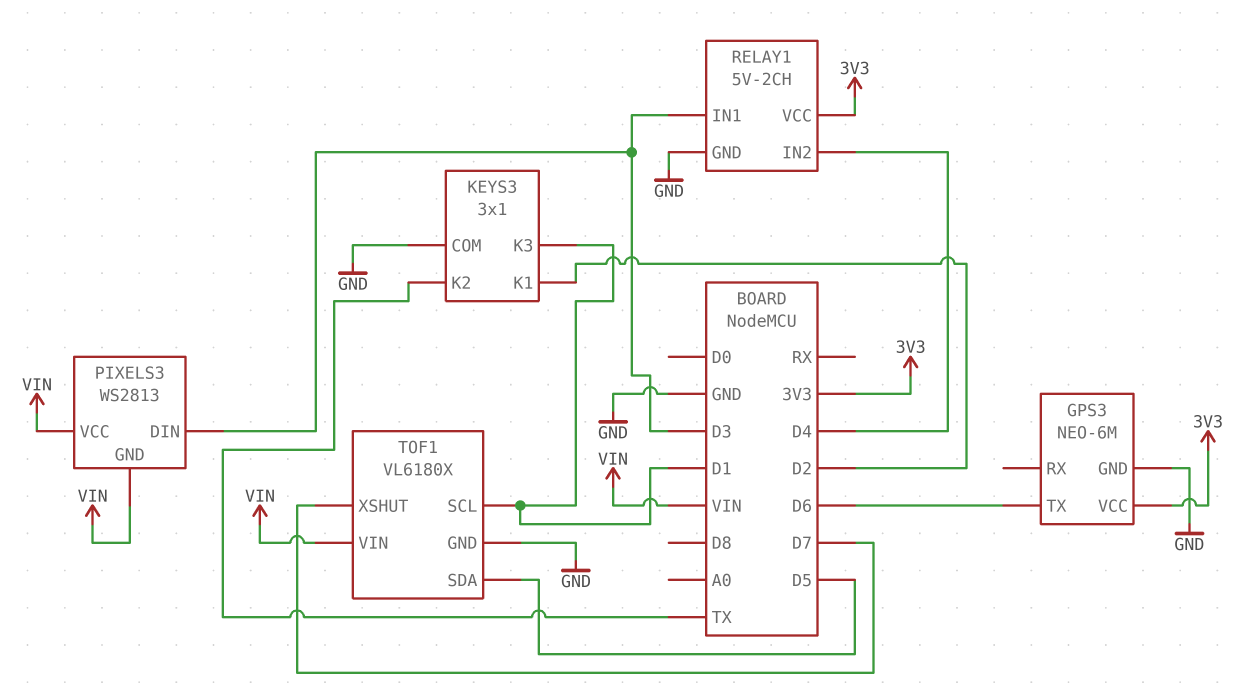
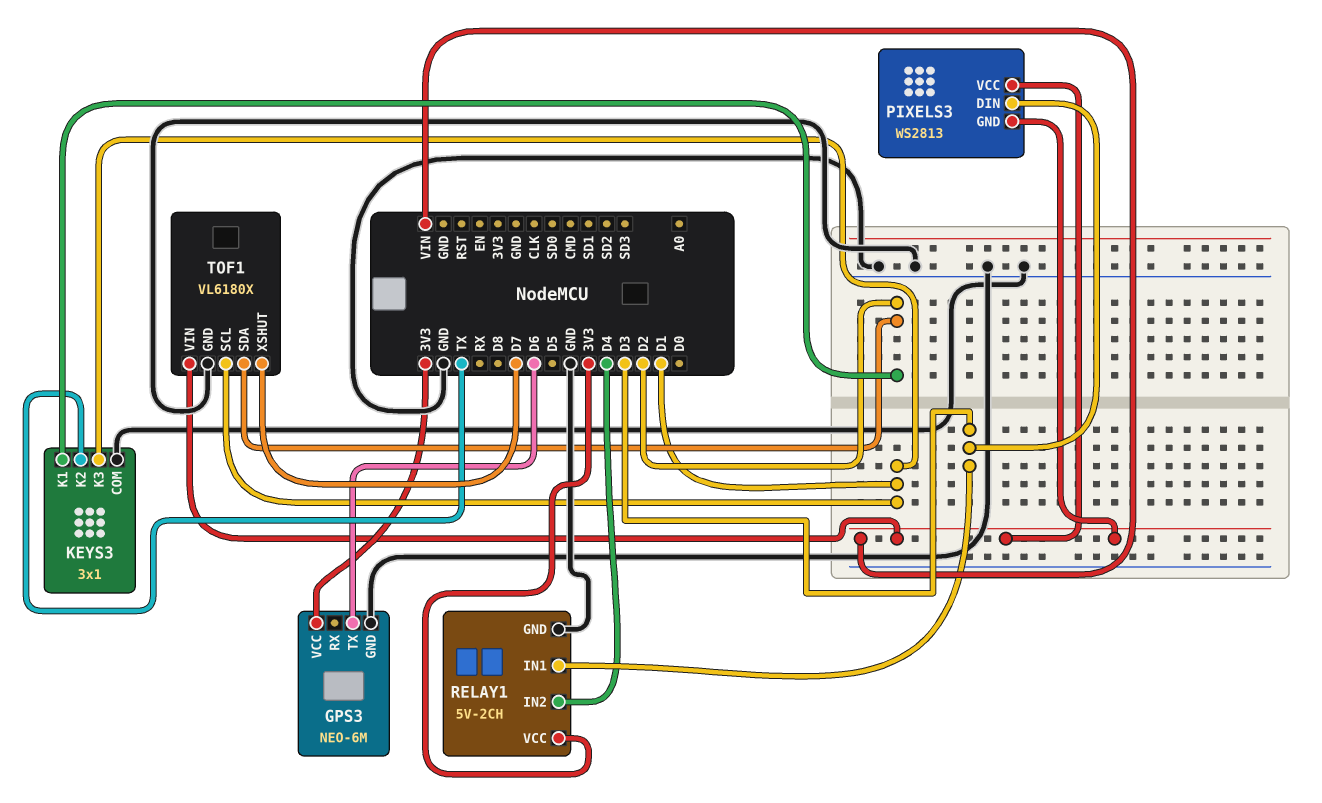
TOF1 pin SDA: D5 -> D2

